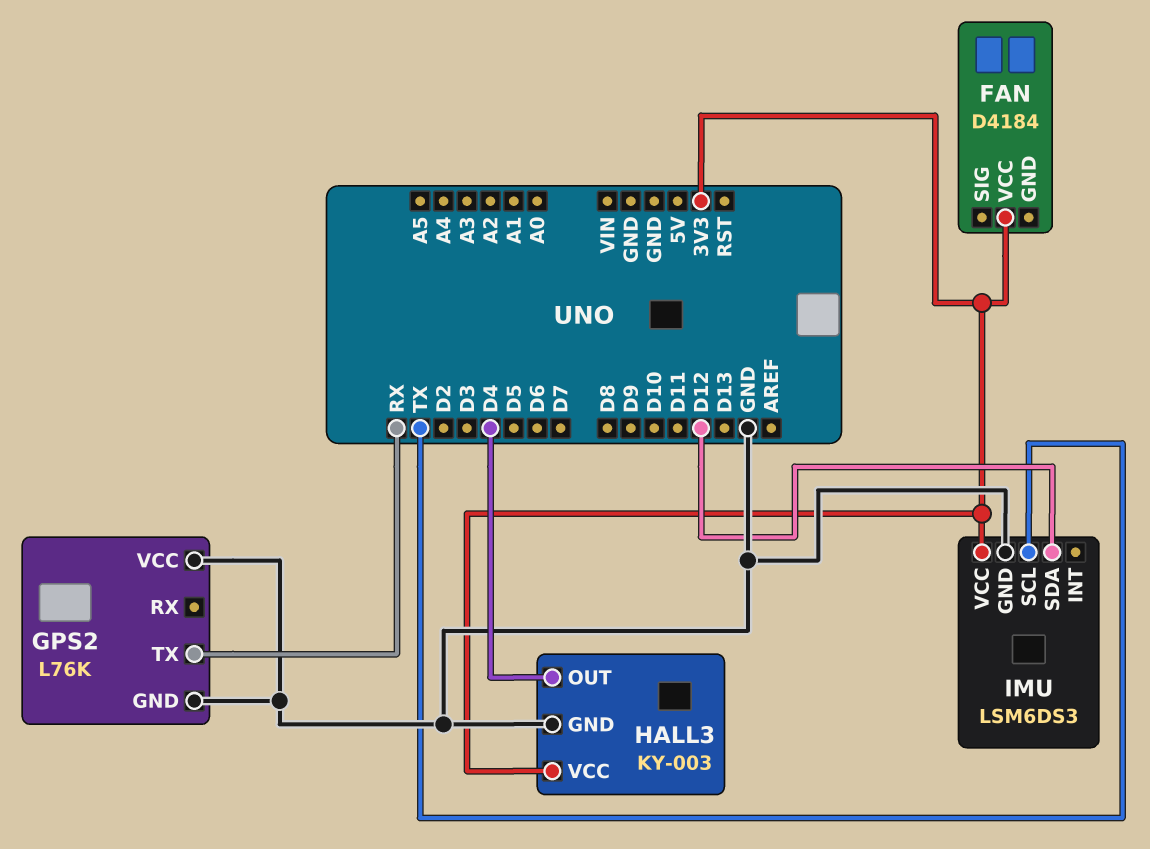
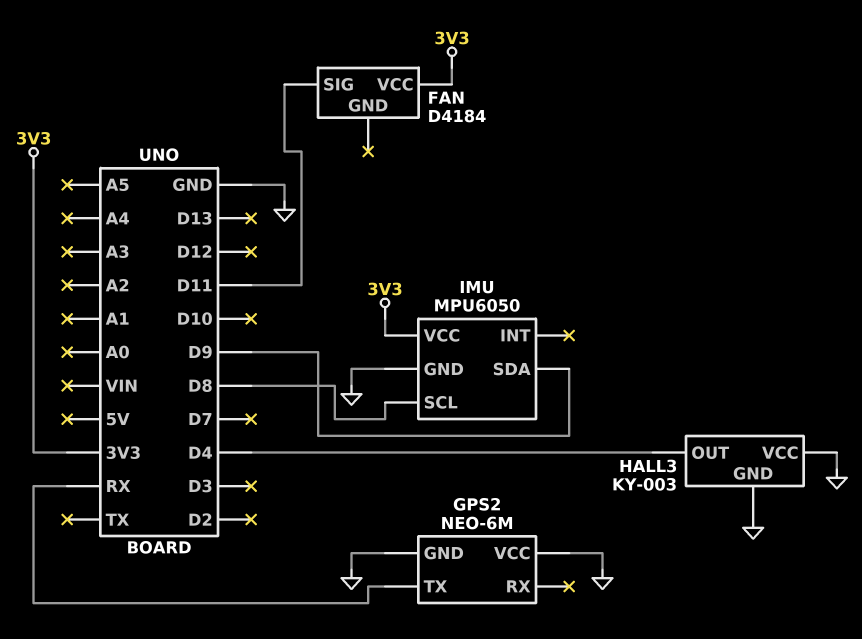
FAN pin SIG: none -> D11
GPS2: L76K -> NEO-6M
HALL3 pin VCC: 3V3 -> GND
IMU: LSM6DS3 -> MPU6050
IMU pin SCL: TX -> D8
IMU pin SDA: D12 -> D9

